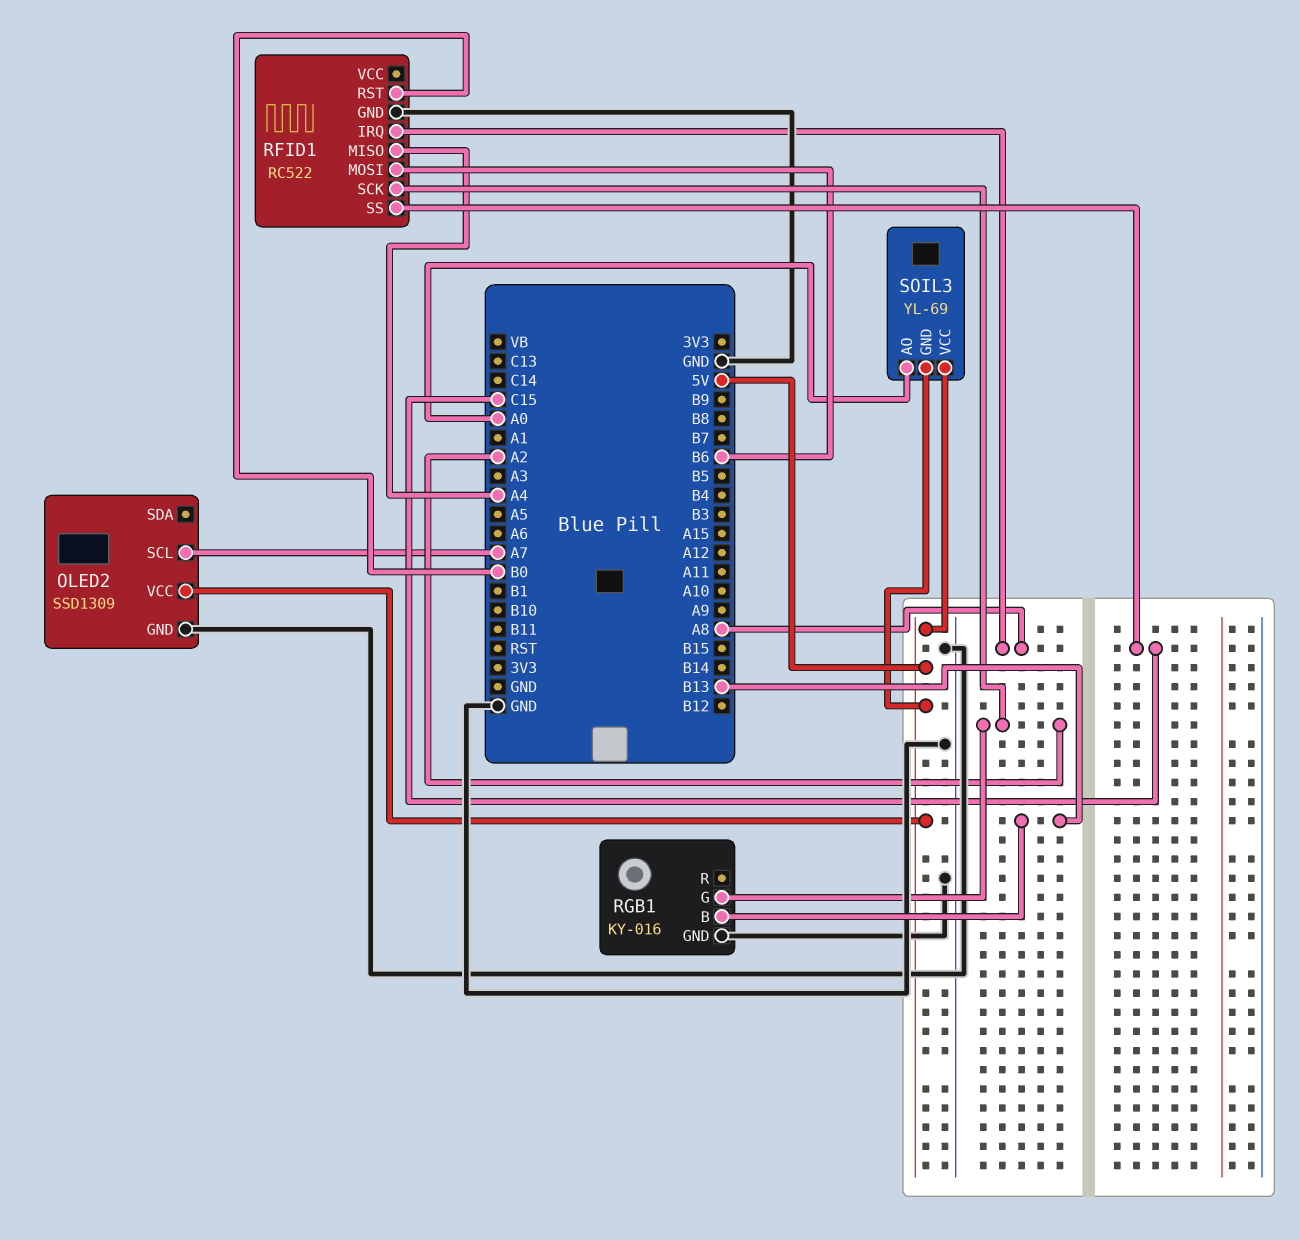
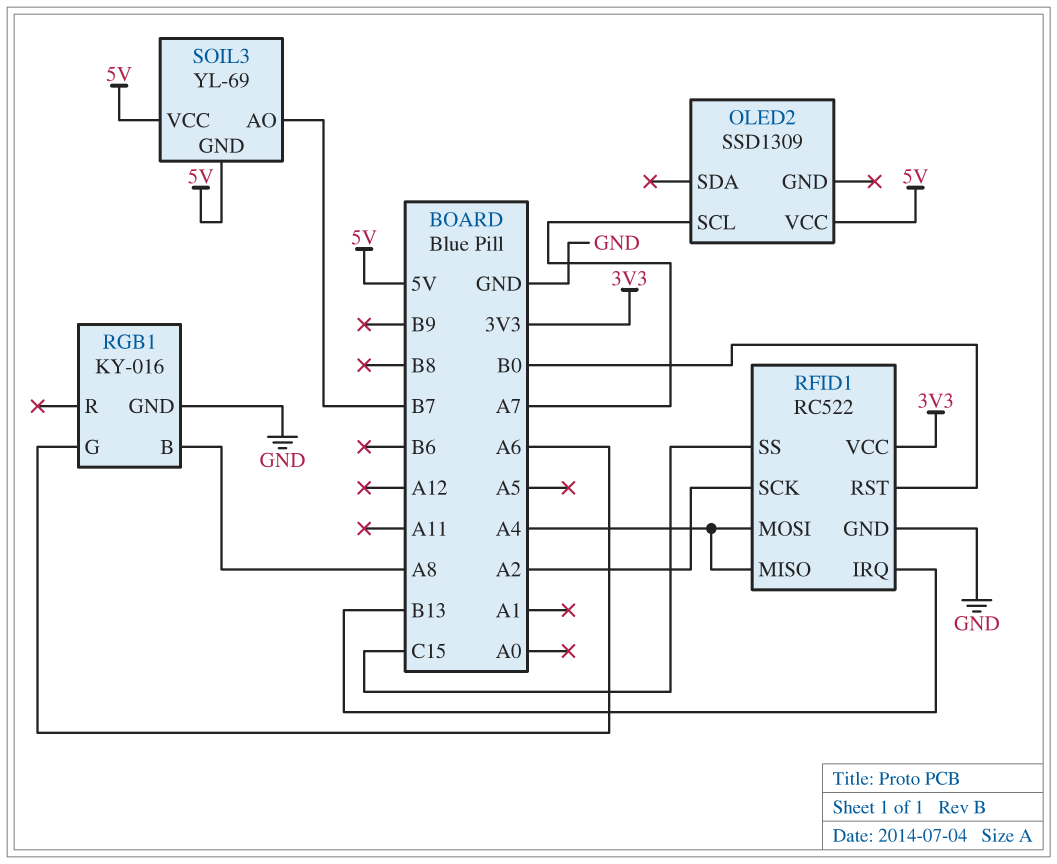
OLED2 pin GND: GND -> none
RFID1 pin IRQ: A8 -> B13
RFID1 pin MOSI: B6 -> A4
RFID1 pin VCC: none -> 3V3
RGB1 pin B: B13 -> A8
RGB1 pin G: A2 -> A6
SOIL3 pin AO: A0 -> B7

